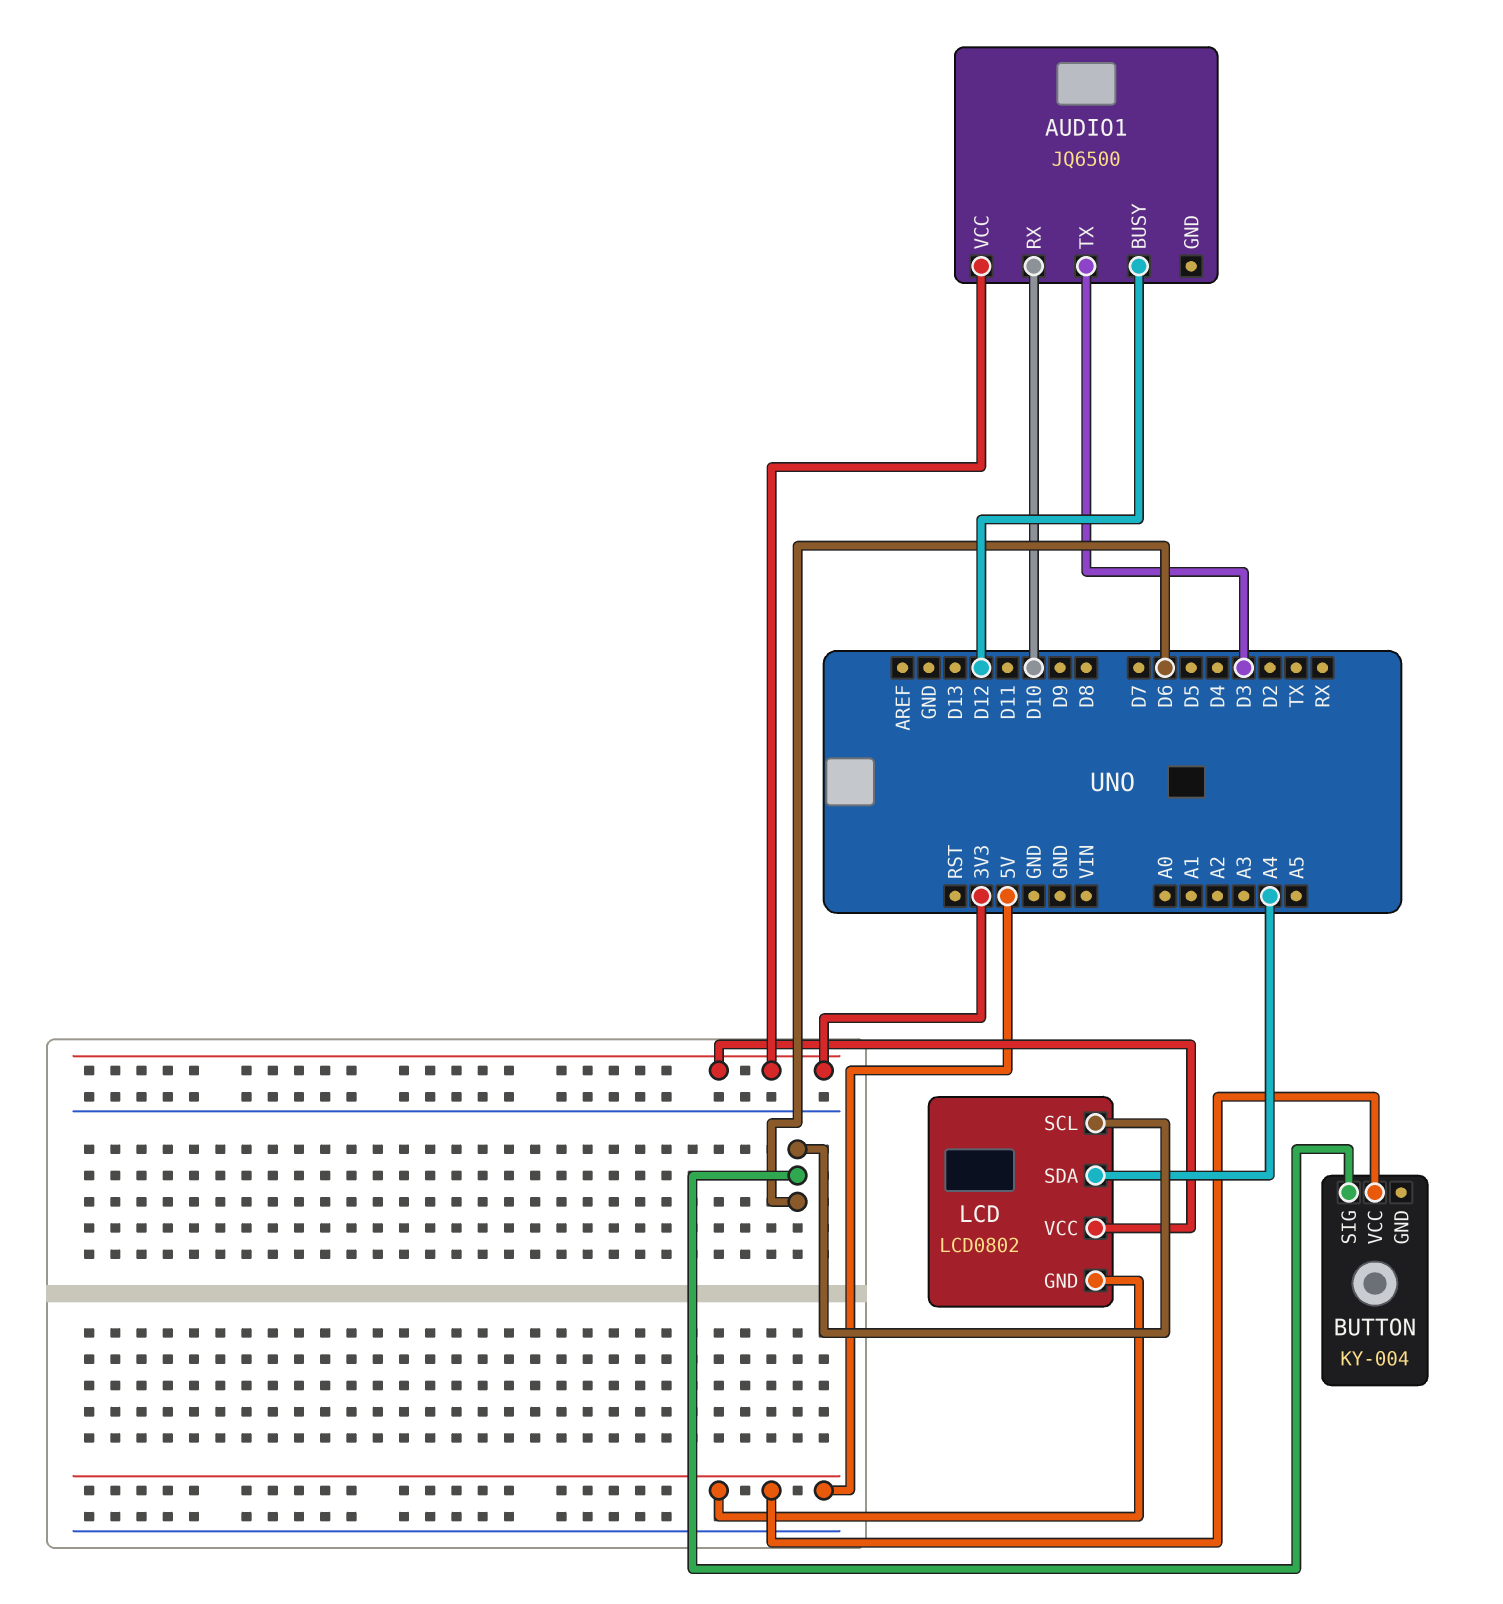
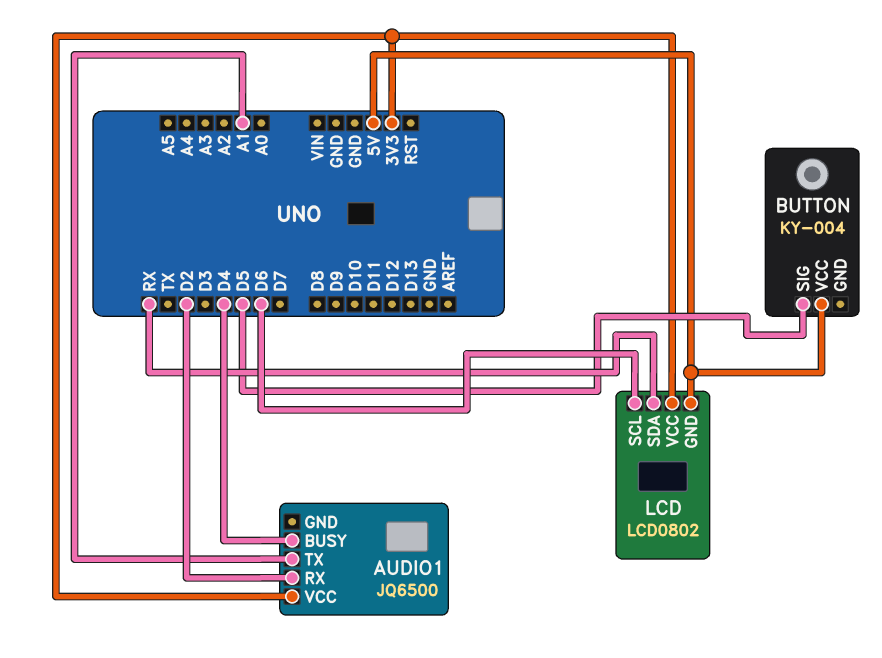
AUDIO1 pin BUSY: D12 -> D4
AUDIO1 pin RX: D10 -> D2
AUDIO1 pin TX: D3 -> A1
BUTTON pin SIG: D6 -> D5
LCD pin SDA: A4 -> RX

